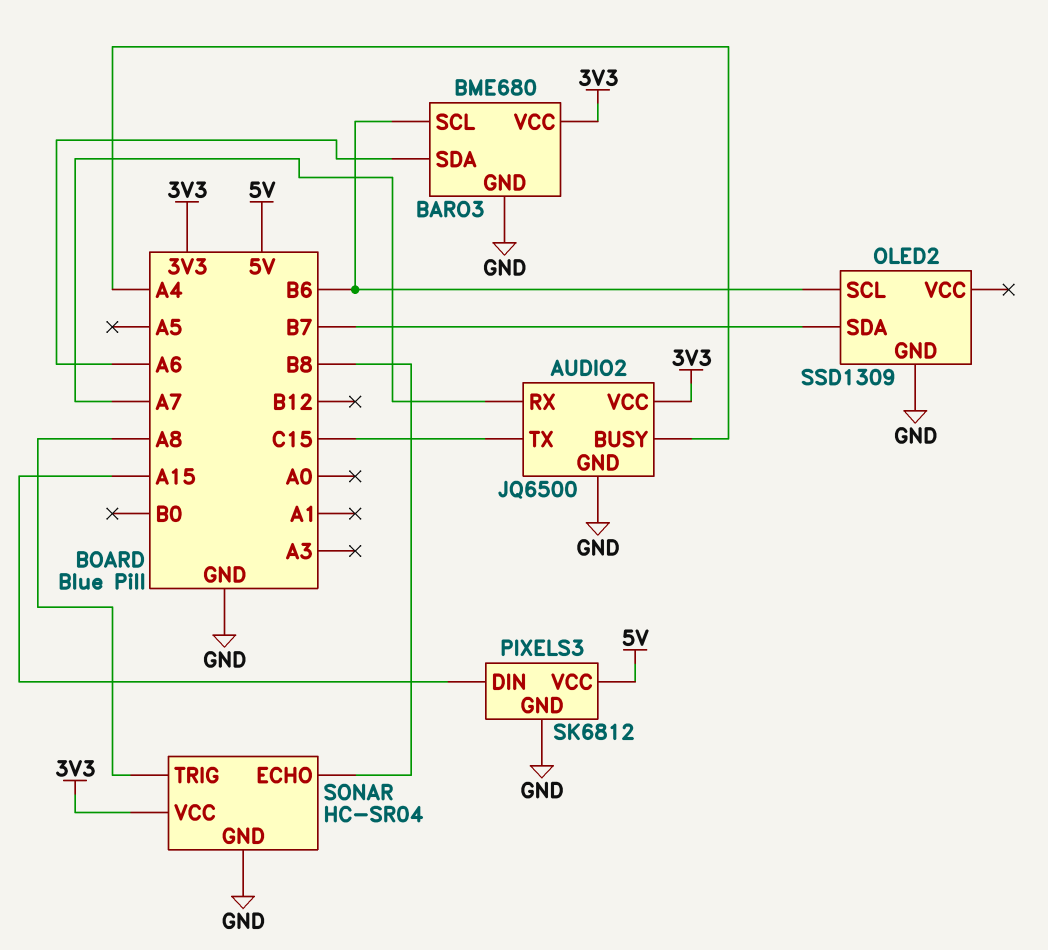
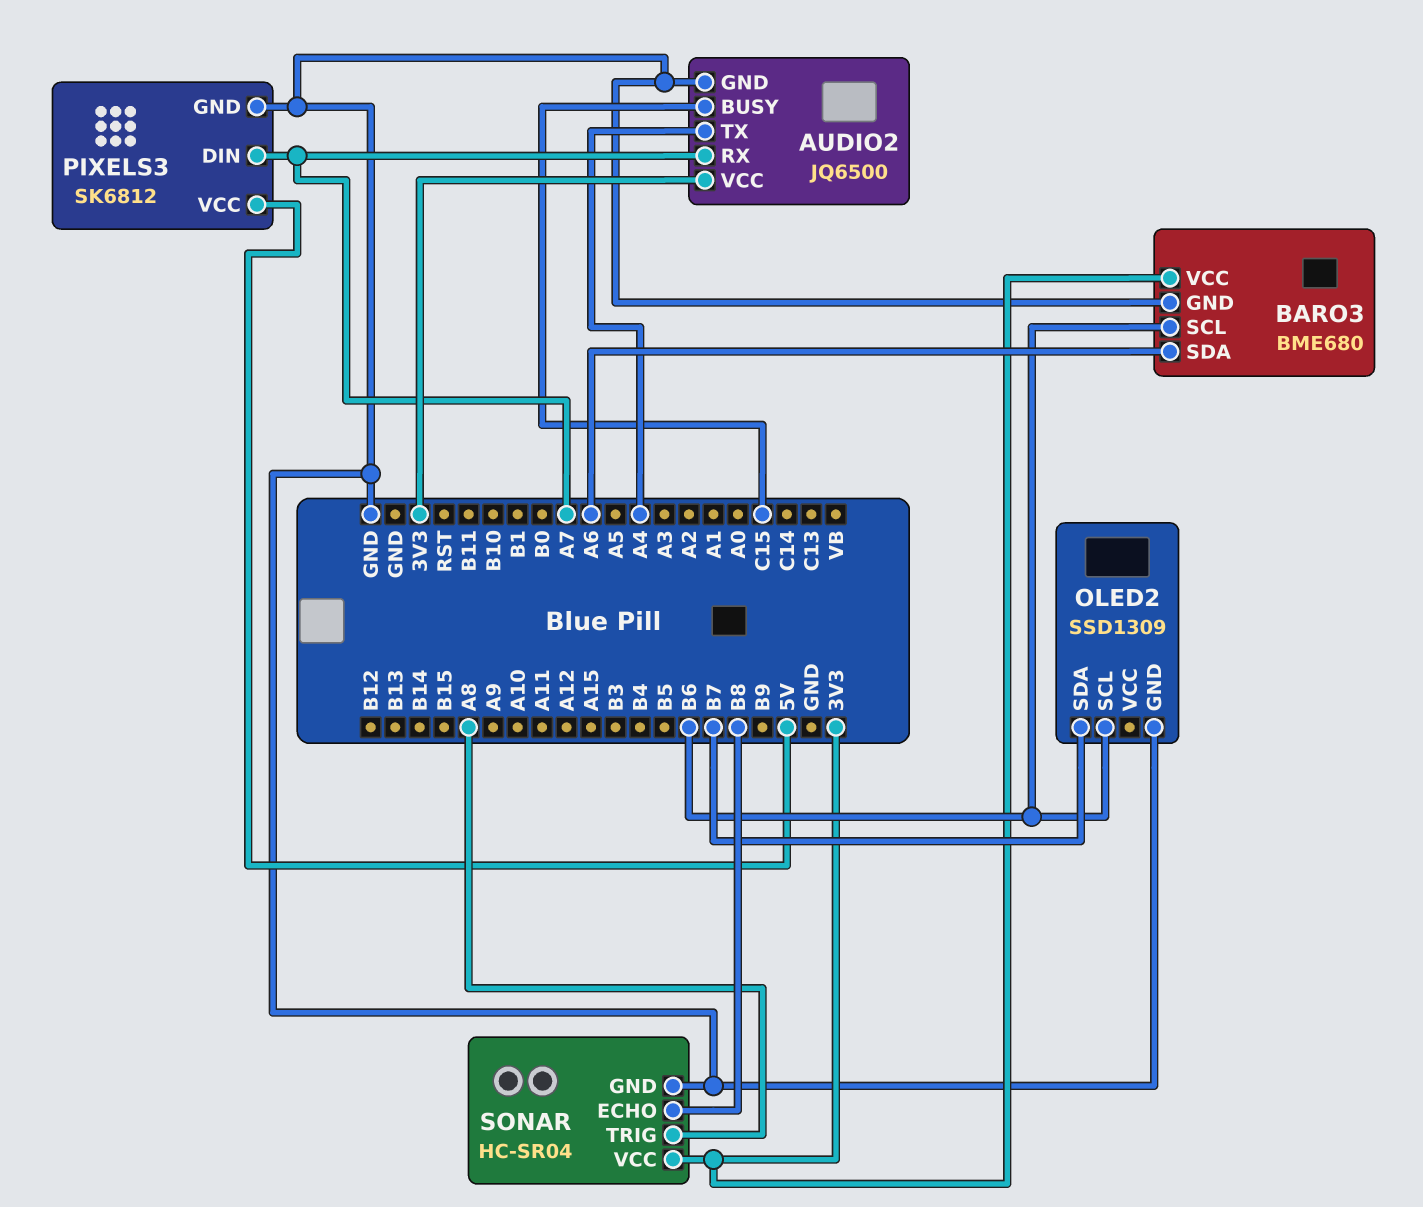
AUDIO2 pin BUSY: A4 -> C15
AUDIO2 pin TX: C15 -> A4
PIXELS3 pin DIN: A15 -> A7

